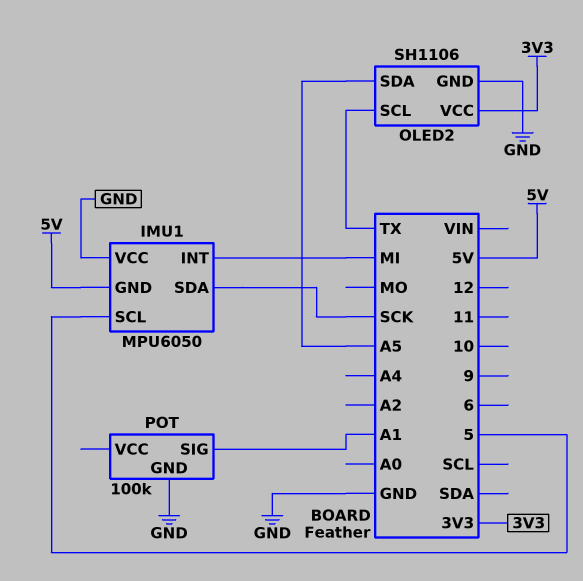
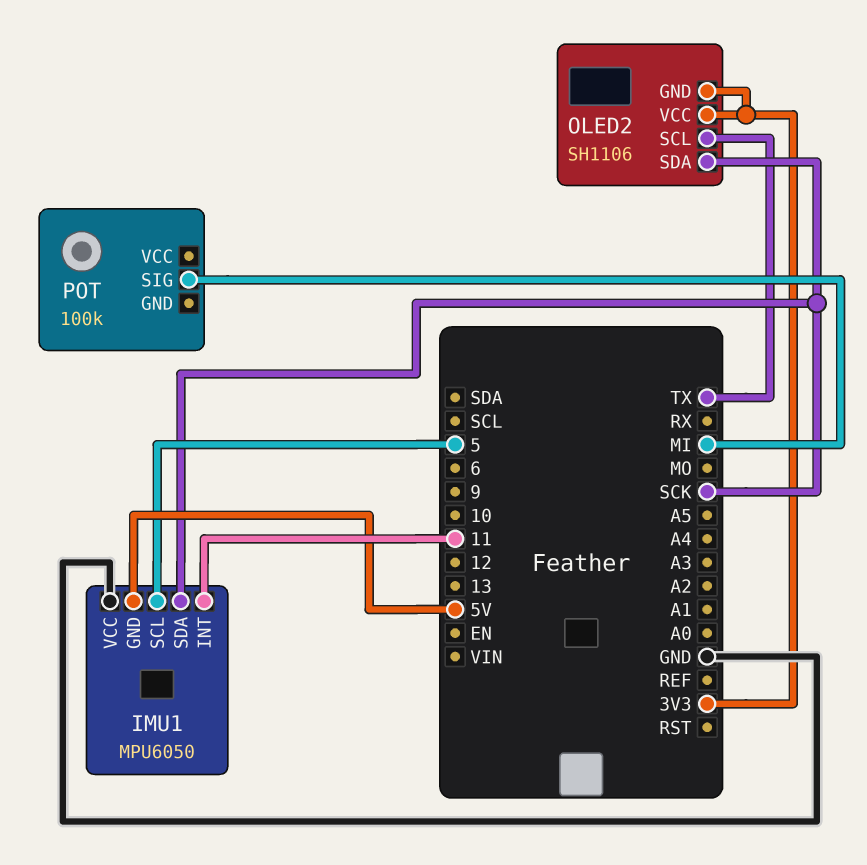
IMU1 pin INT: MI -> 11
OLED2 pin GND: GND -> 3V3
OLED2 pin SDA: A5 -> SCK
POT pin GND: GND -> none
POT pin SIG: A1 -> MI

